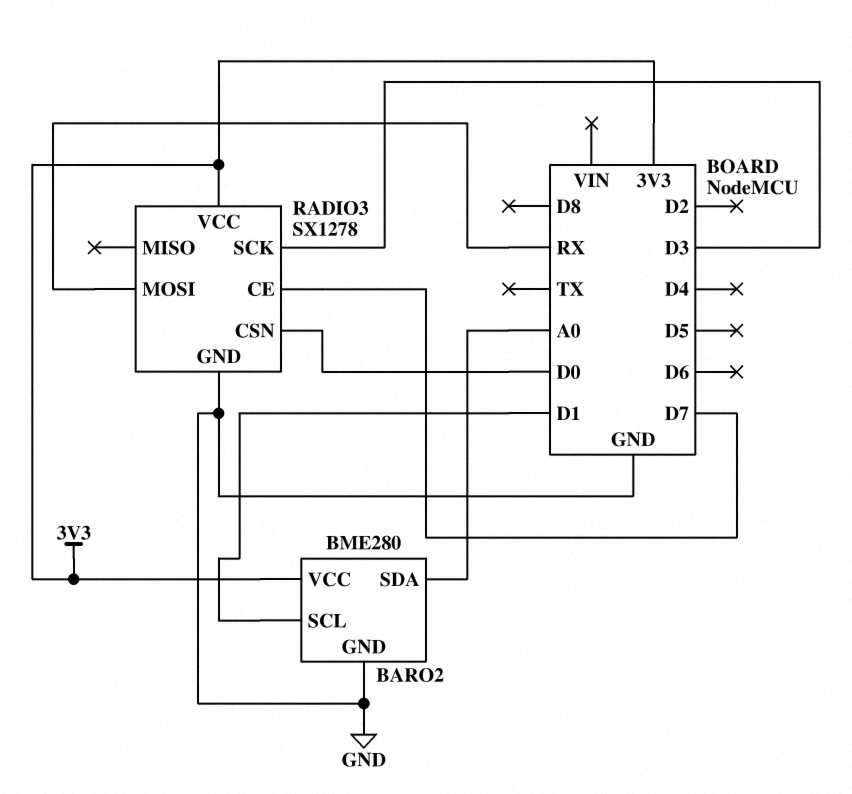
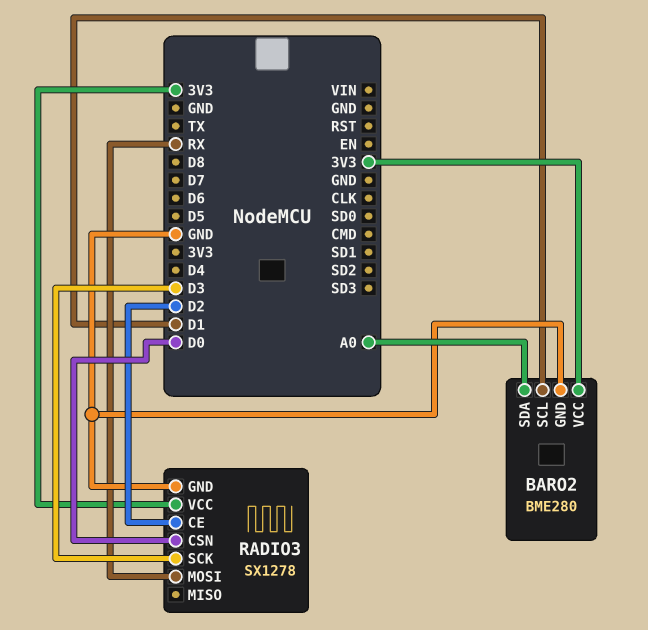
RADIO3 pin CE: D7 -> D2

